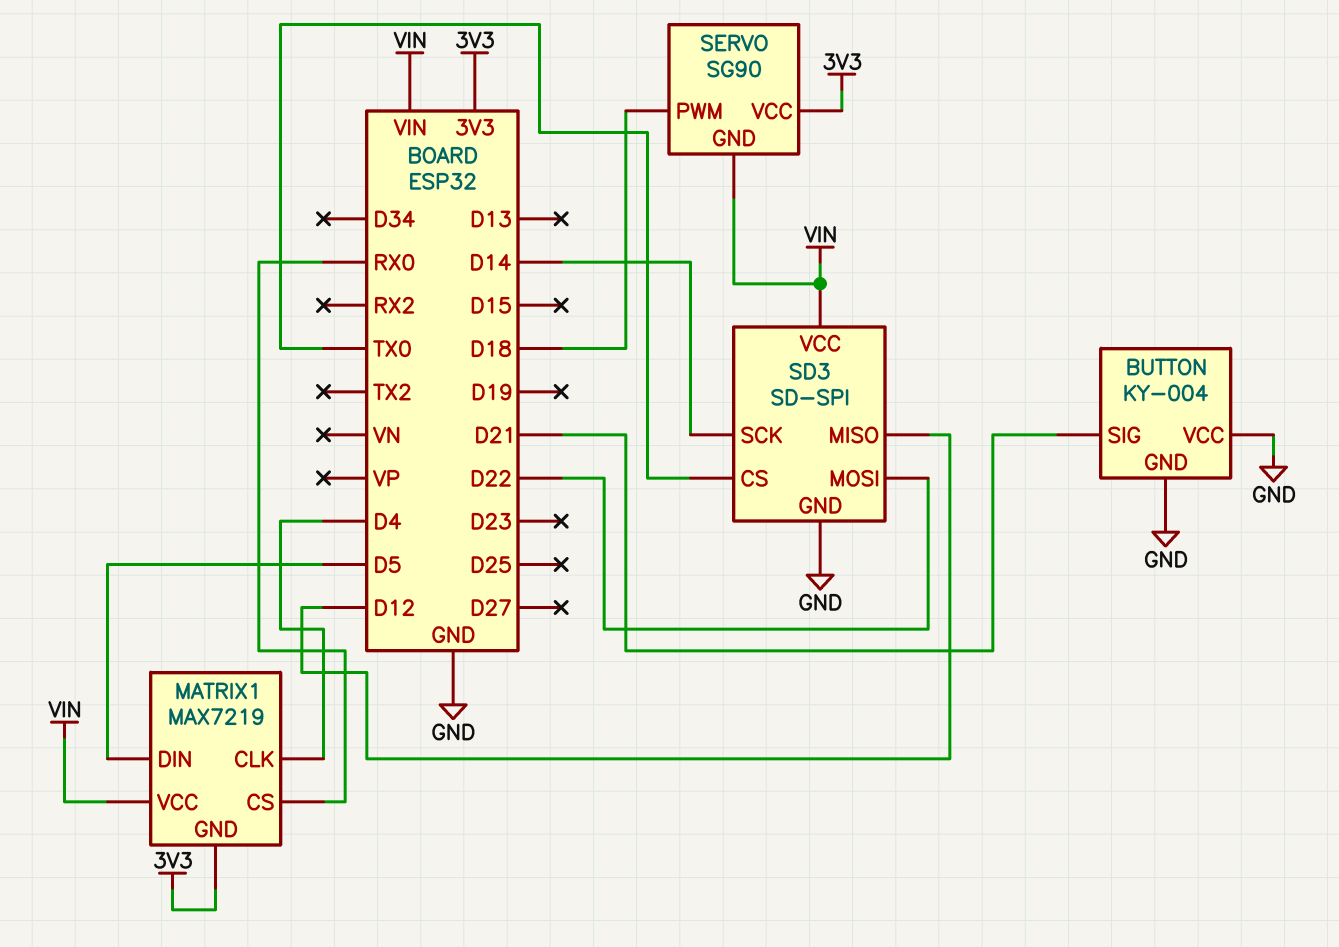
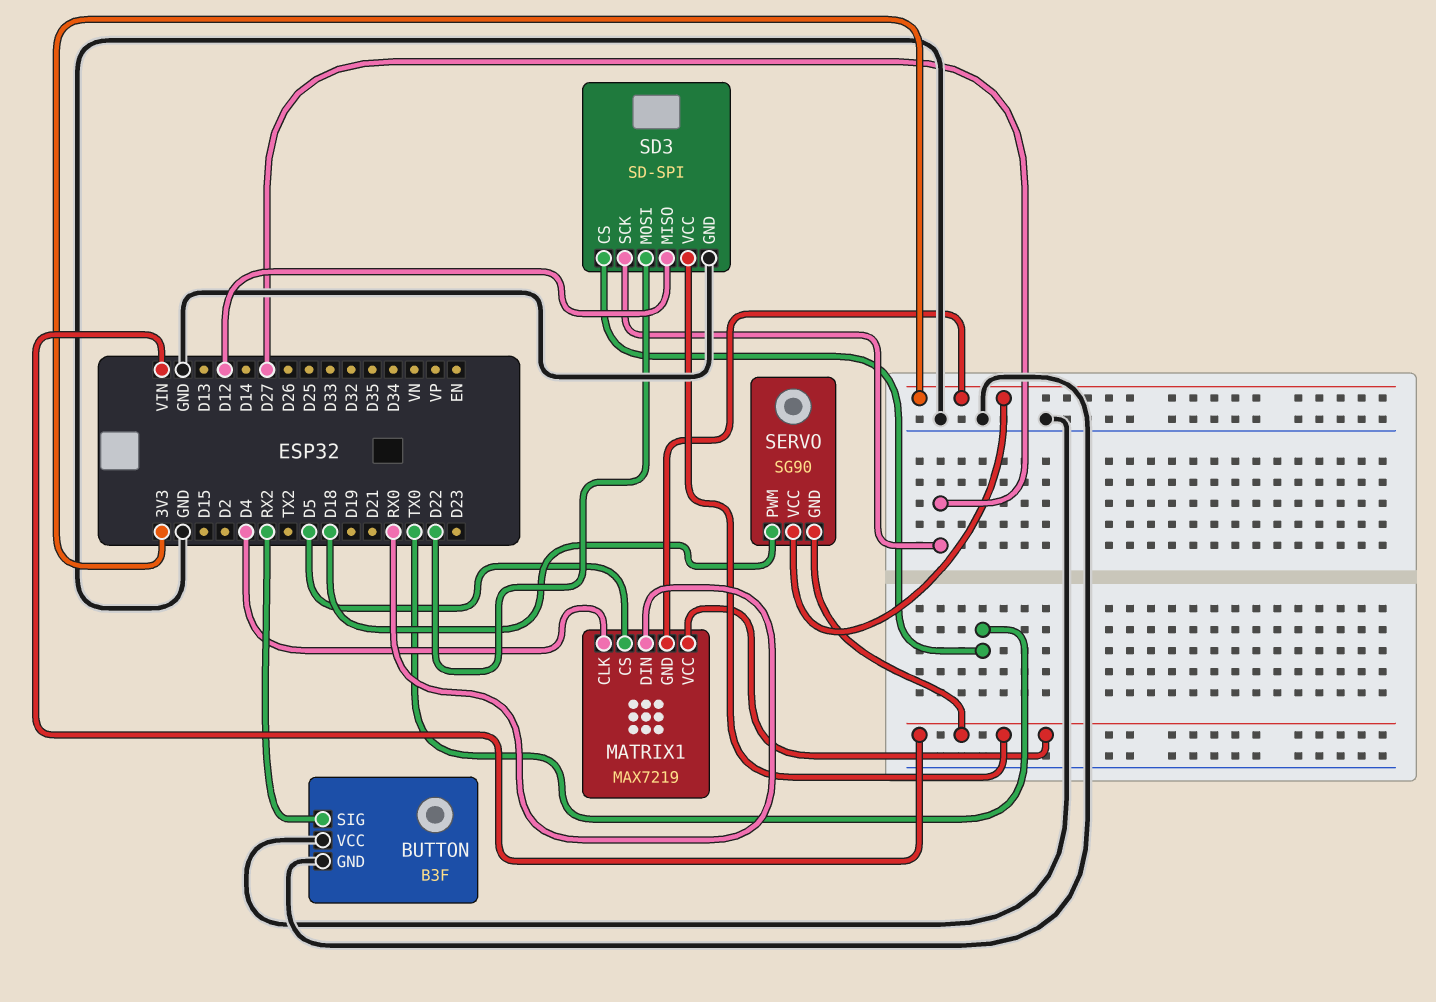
BUTTON: KY-004 -> B3F
BUTTON pin SIG: D21 -> RX2
MATRIX1 pin CS: RX0 -> D5
MATRIX1 pin DIN: D5 -> RX0
SD3 pin SCK: D14 -> D27

